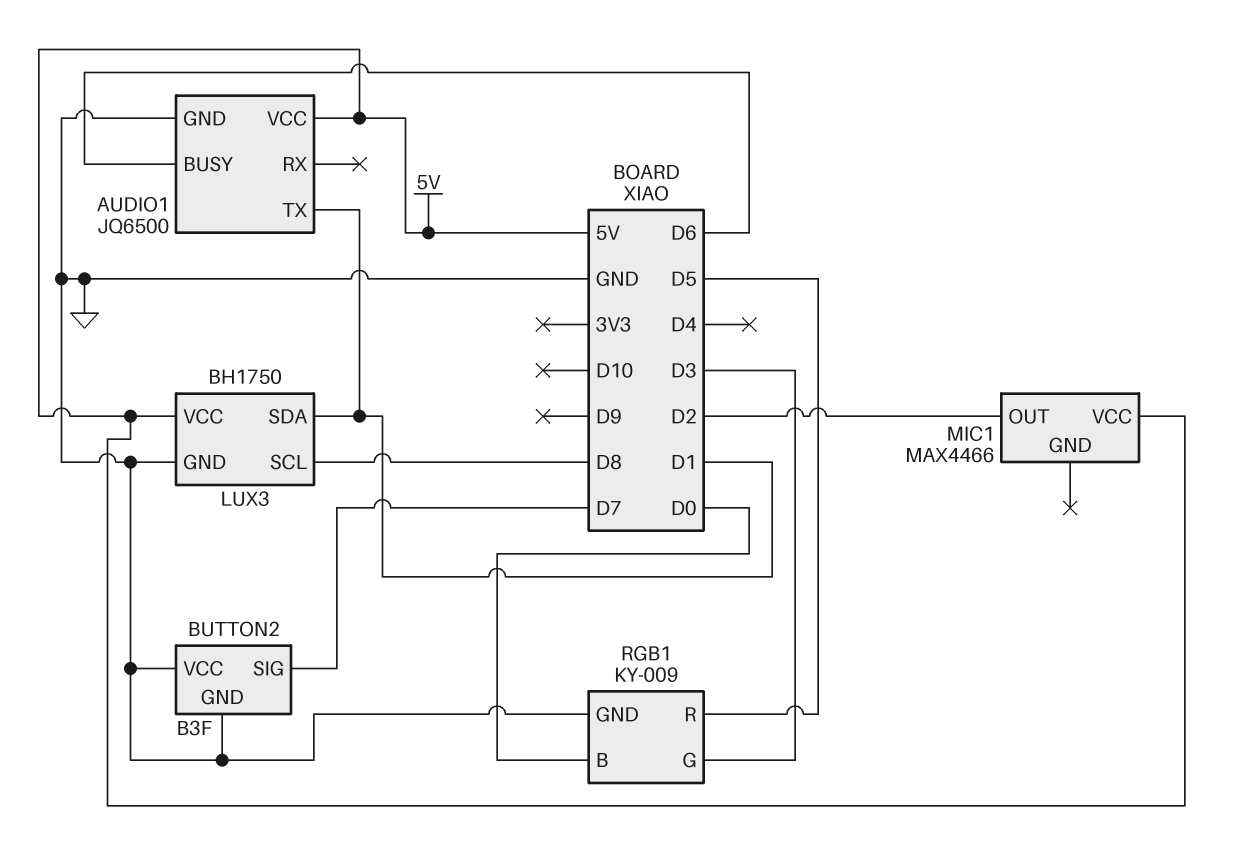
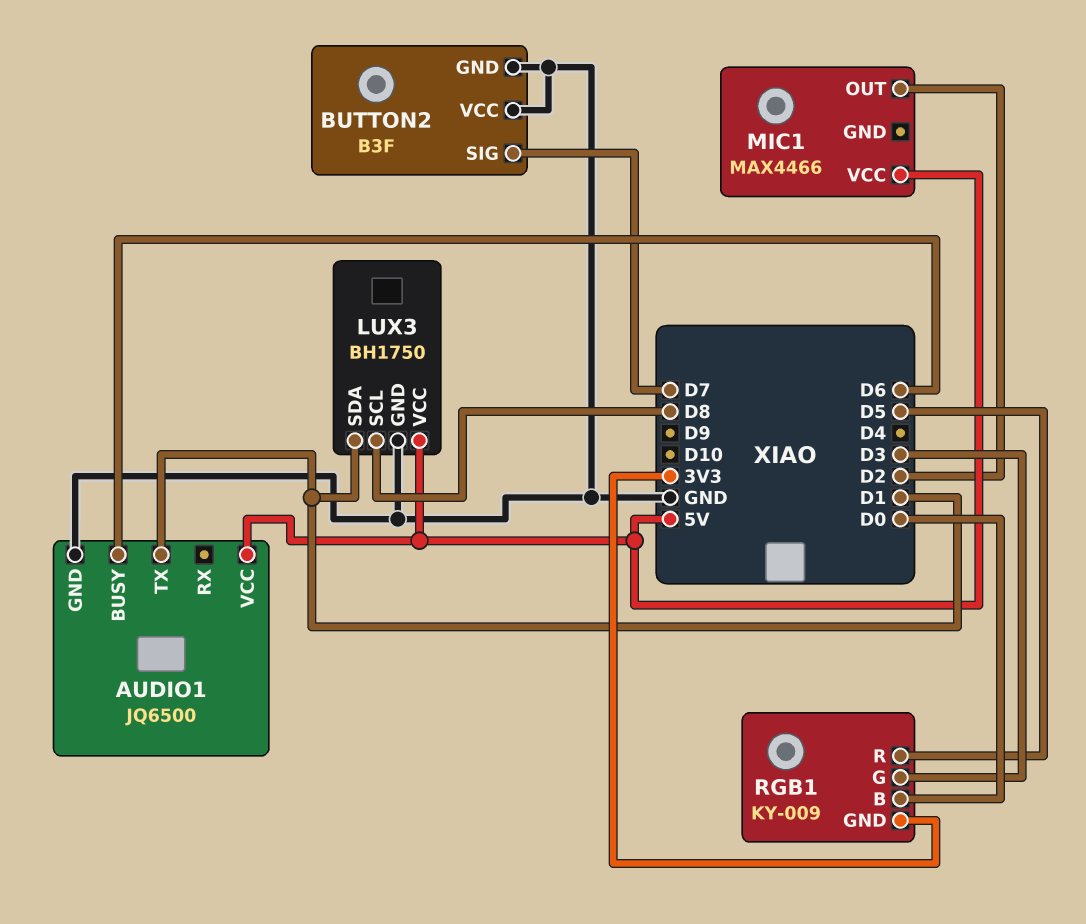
RGB1 pin GND: GND -> 3V3

